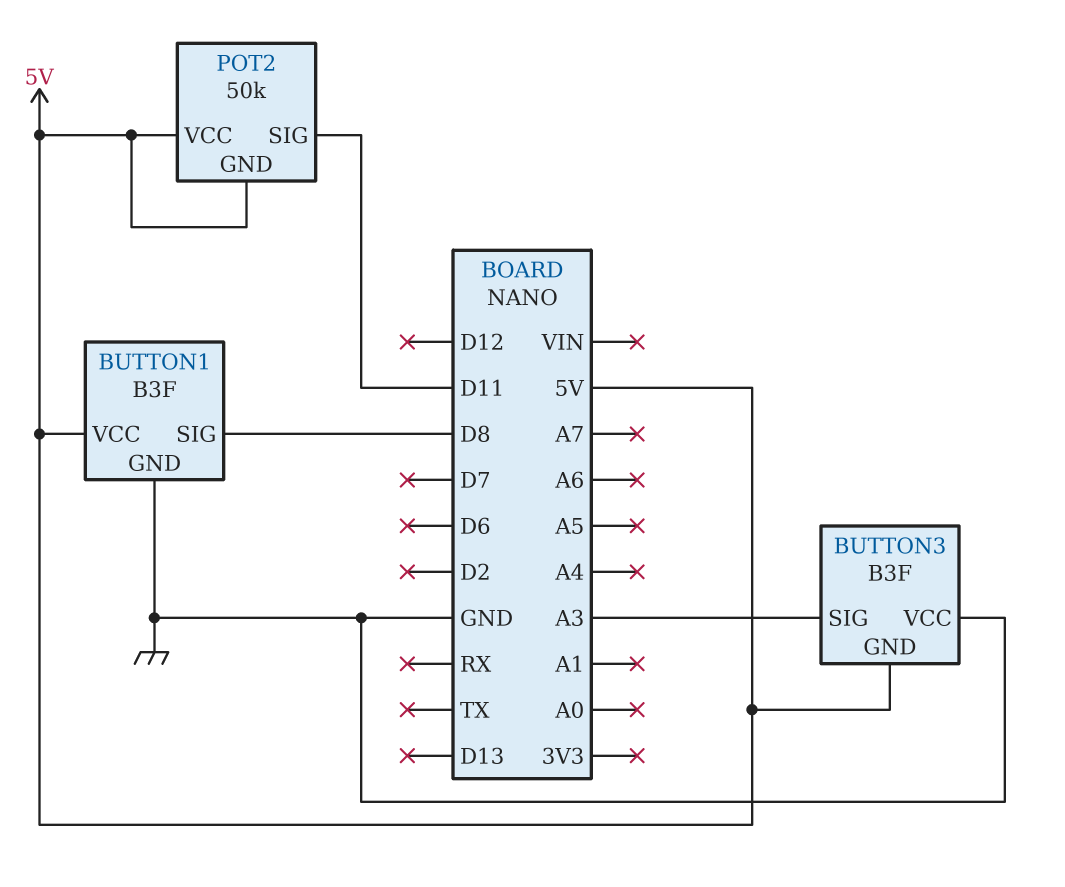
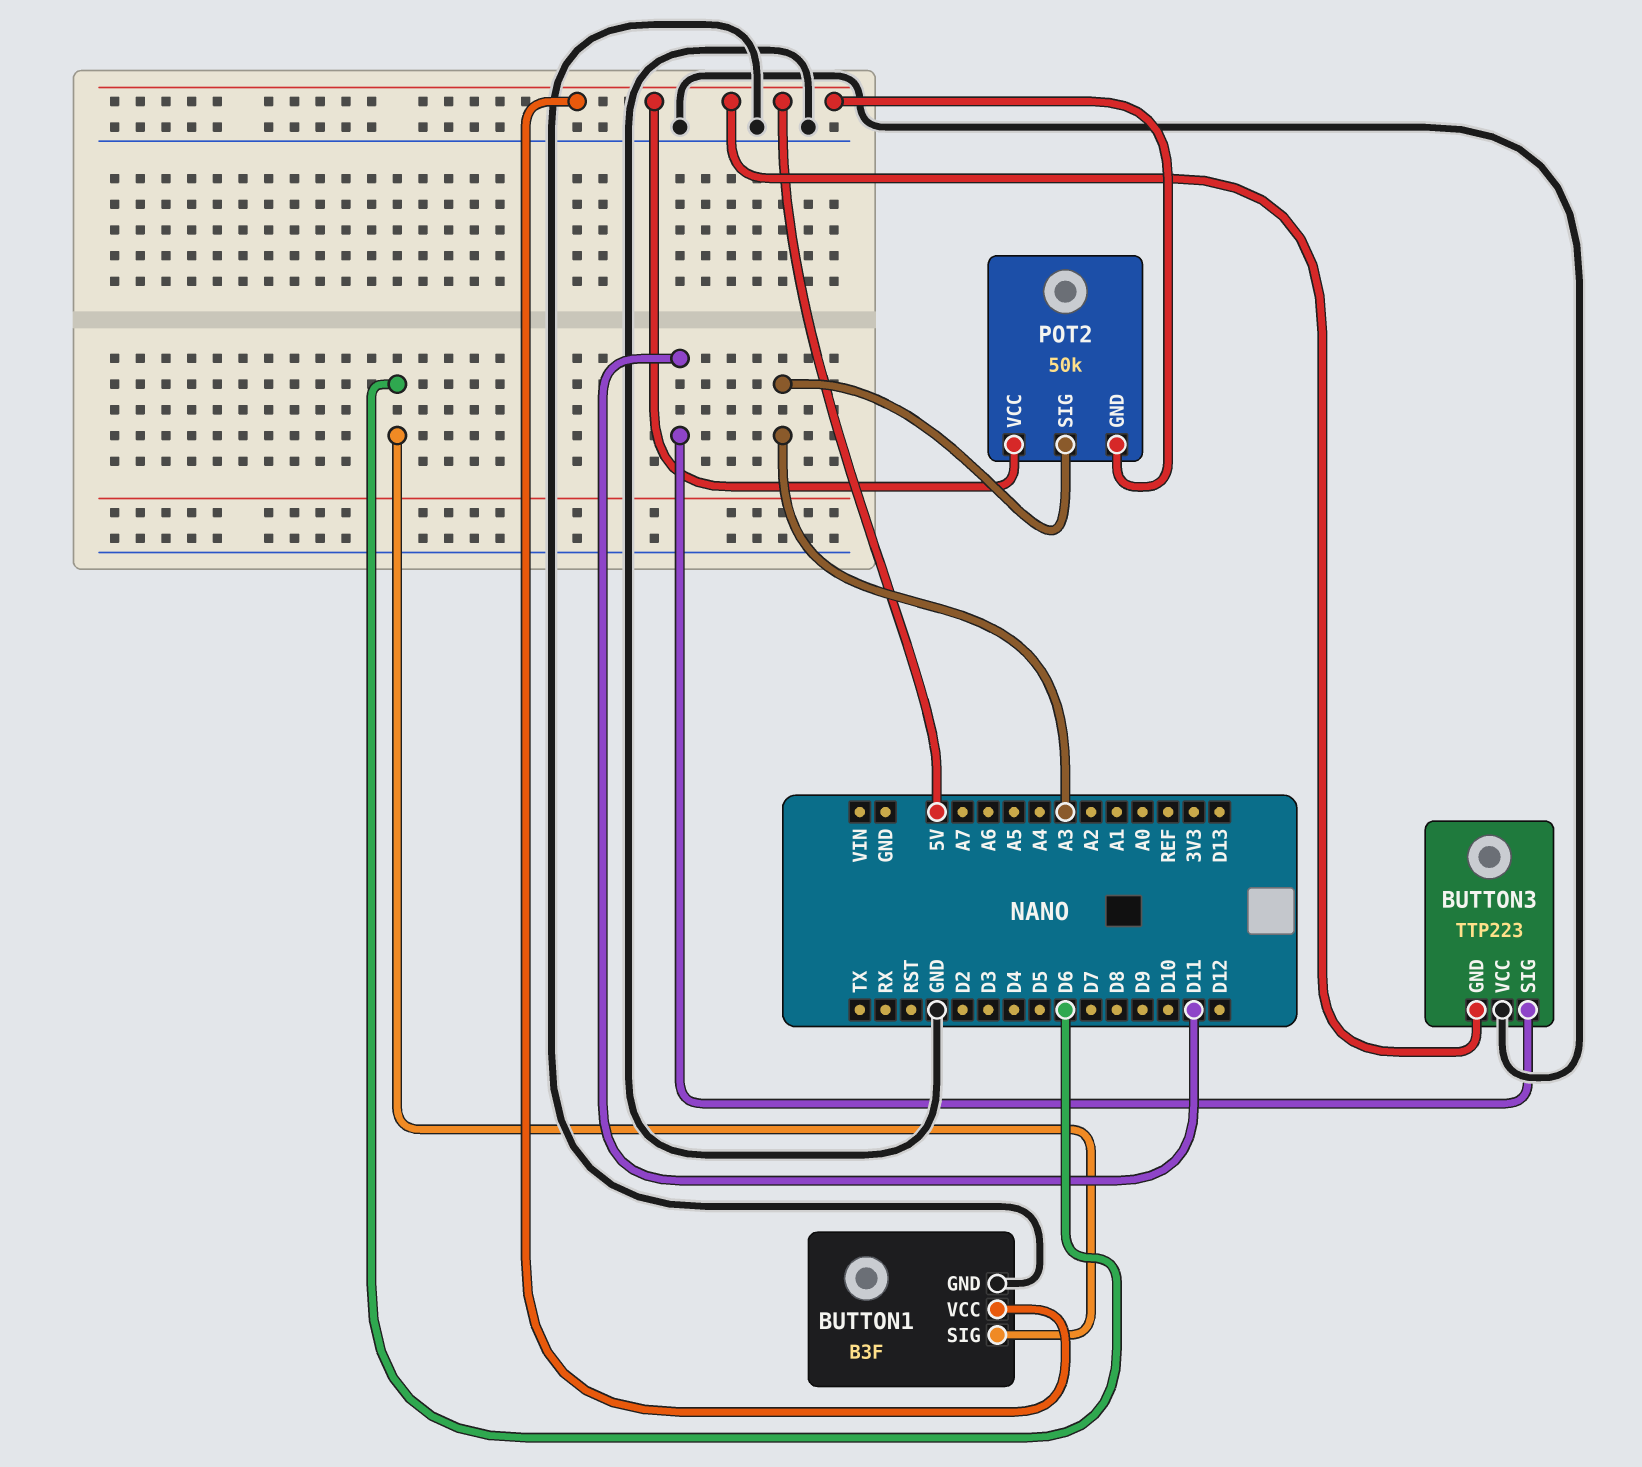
BUTTON1 pin SIG: D8 -> D6
BUTTON3: B3F -> TTP223
BUTTON3 pin SIG: A3 -> D11
POT2 pin SIG: D11 -> A3

